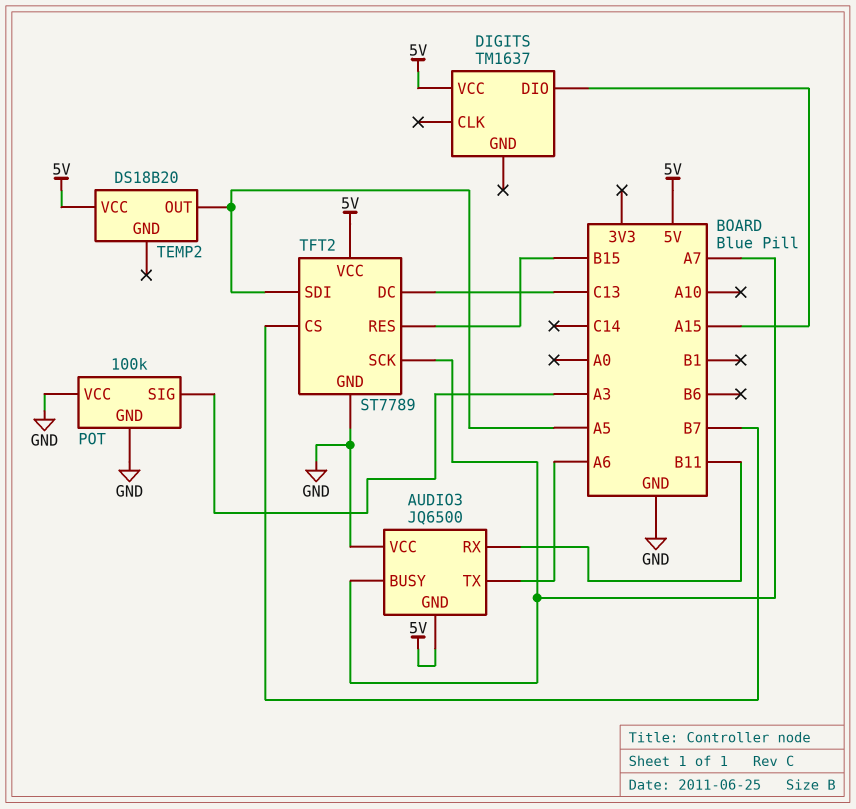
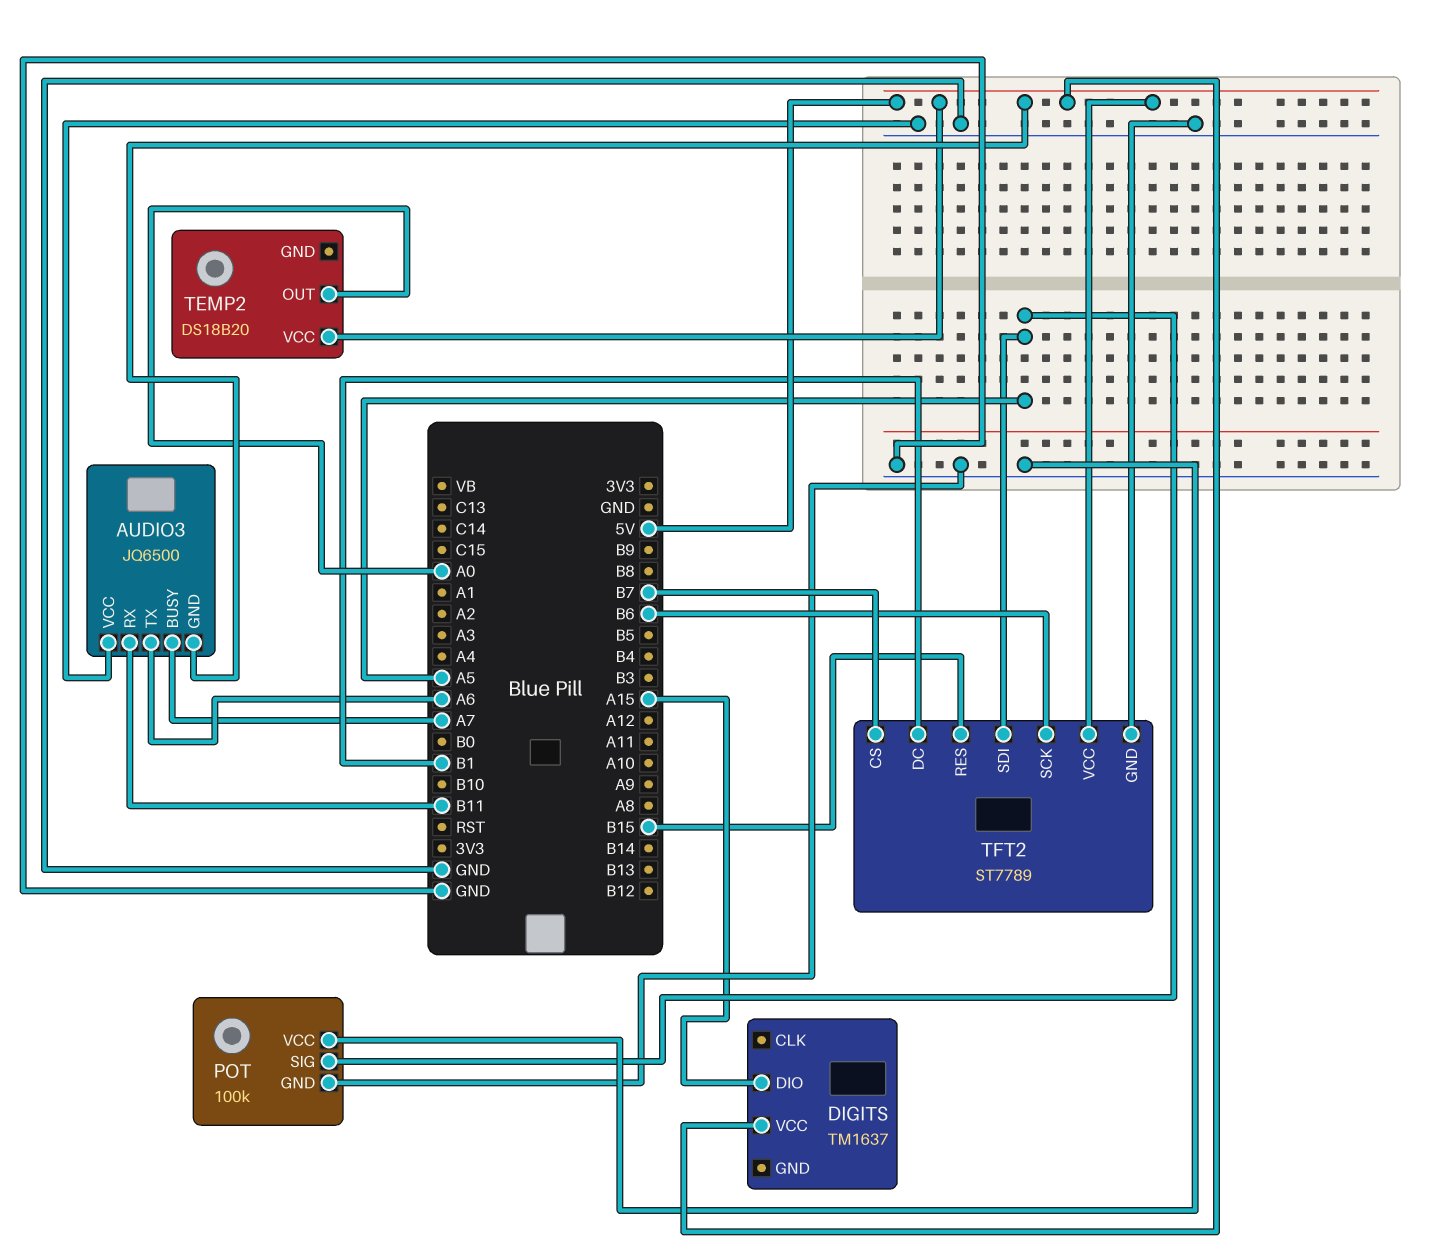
POT pin SIG: A3 -> A5
TEMP2 pin OUT: A5 -> A0
TFT2 pin DC: C13 -> B1
TFT2 pin SCK: A7 -> B6

